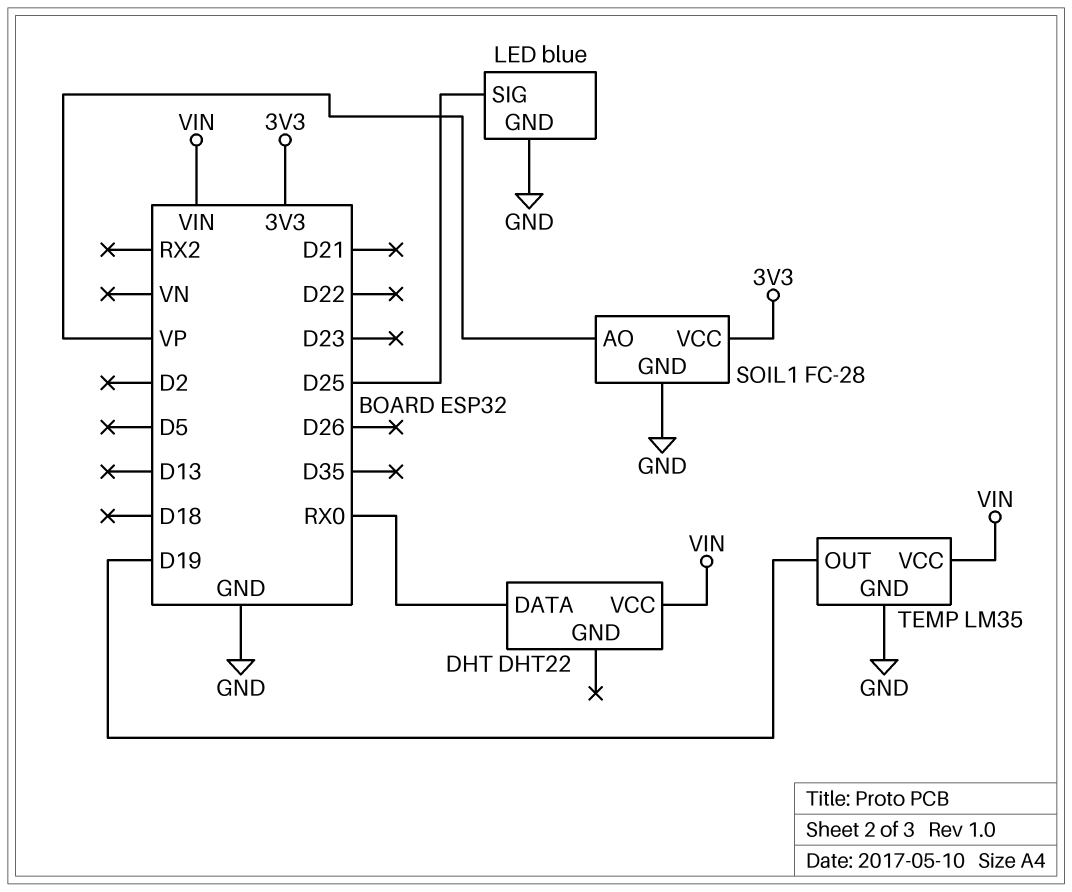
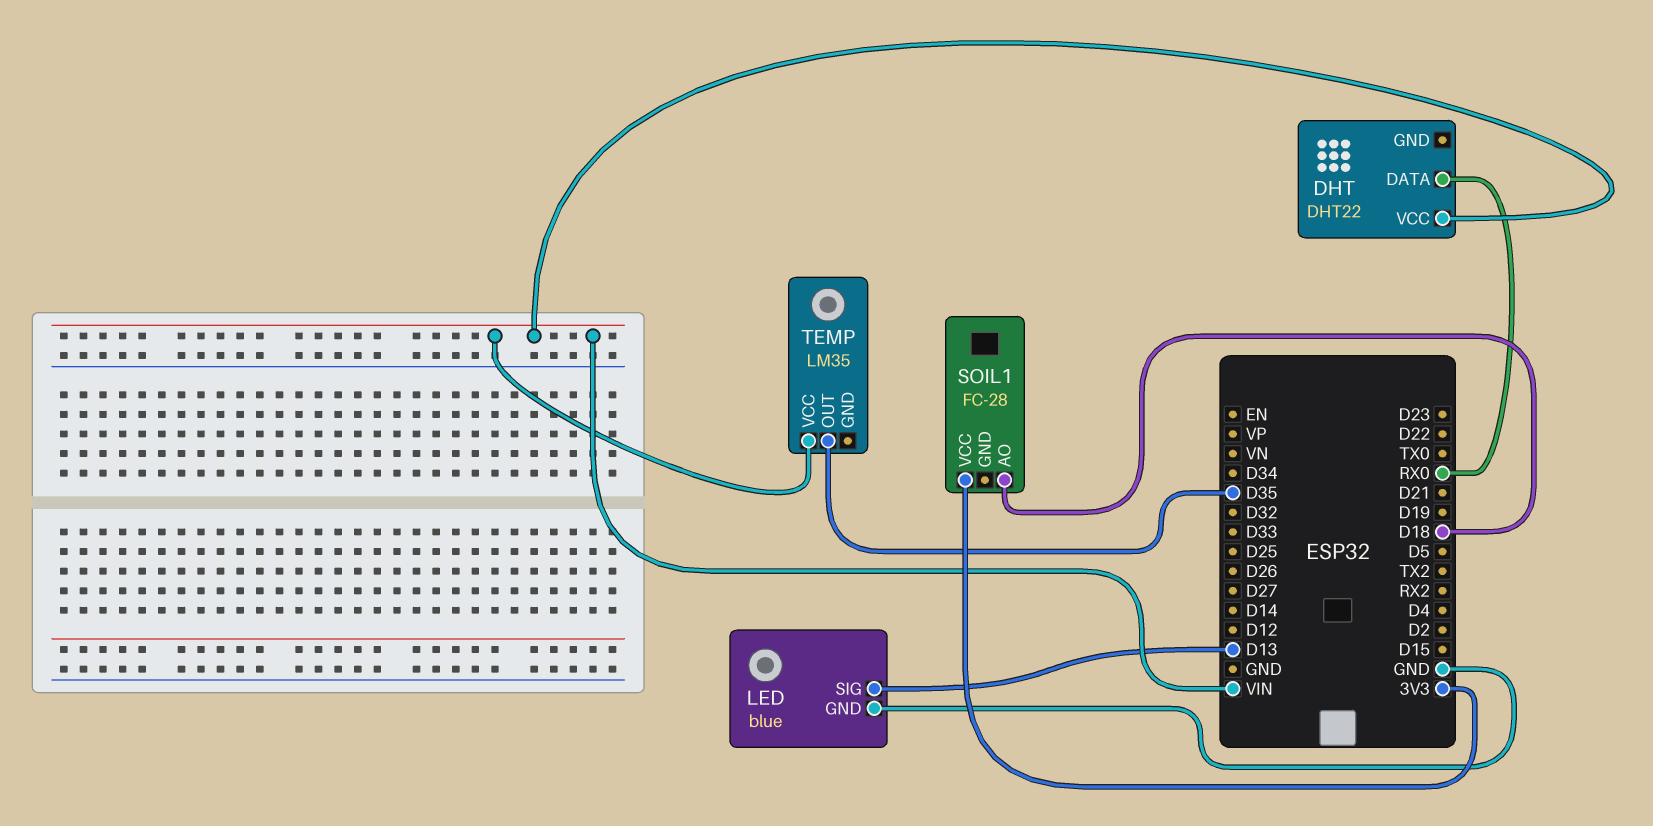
LED pin SIG: D25 -> D13
SOIL1 pin AO: VP -> D18
SOIL1 pin GND: GND -> none
TEMP pin GND: GND -> none
TEMP pin OUT: D19 -> D35

